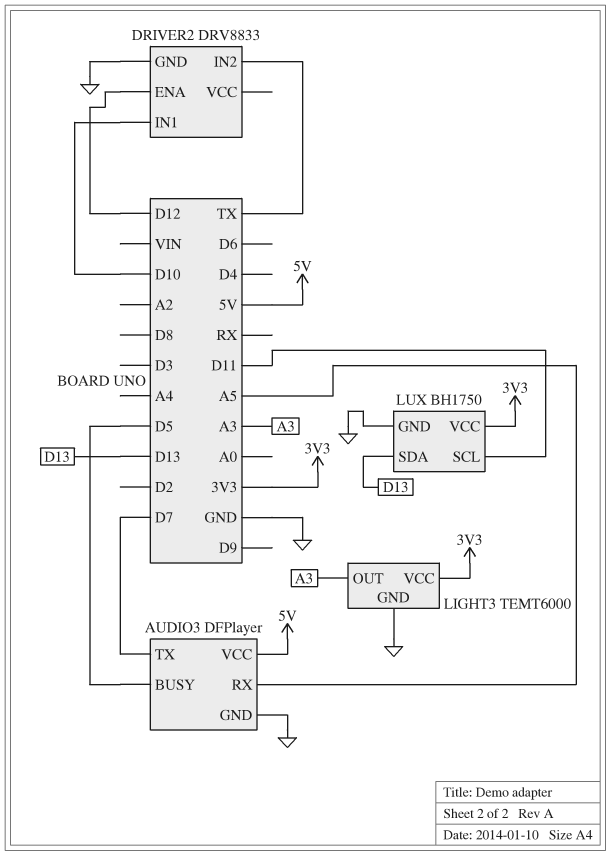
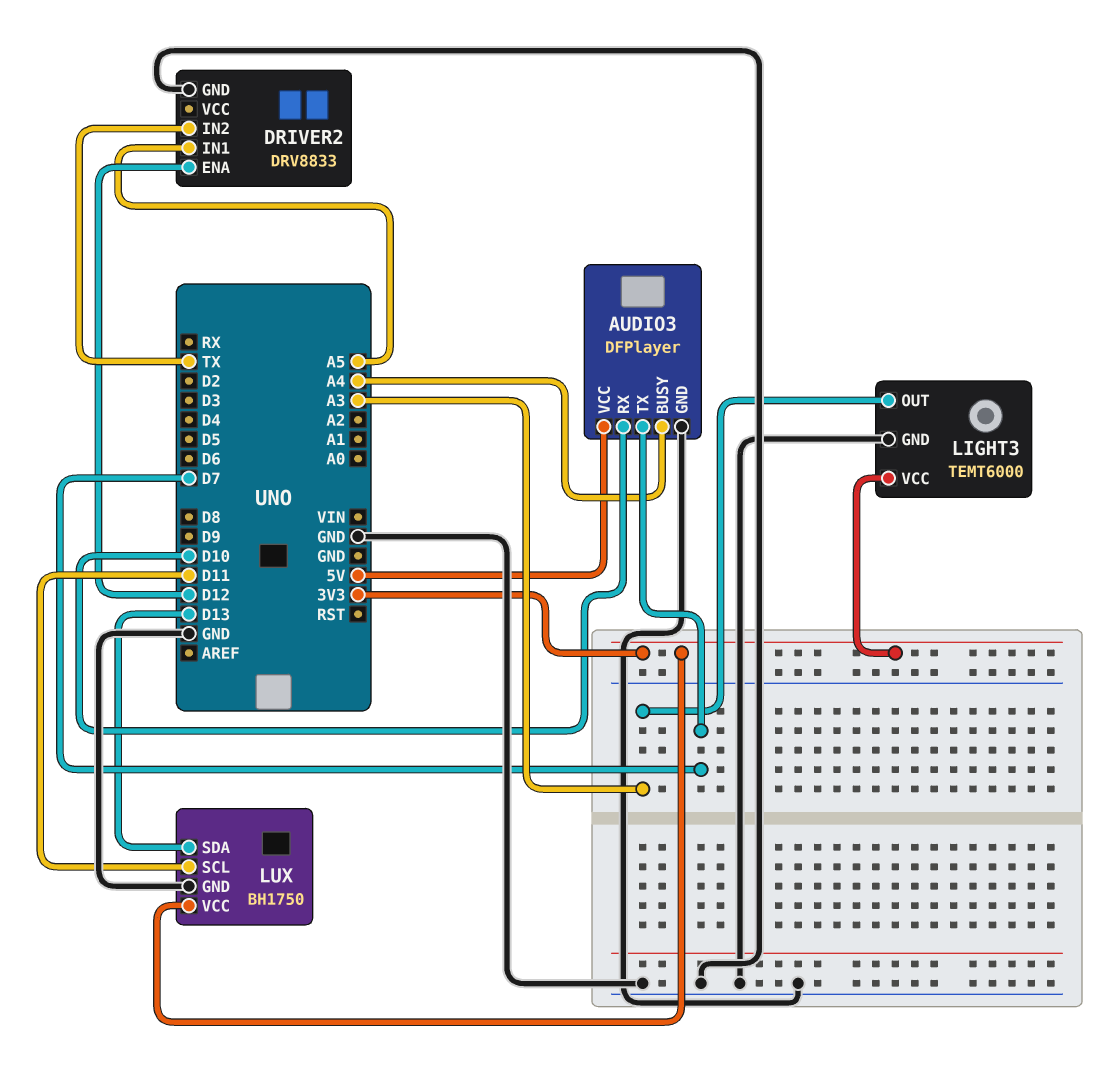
AUDIO3 pin BUSY: D5 -> A4
AUDIO3 pin RX: A5 -> D10
DRIVER2 pin IN1: D10 -> A5

